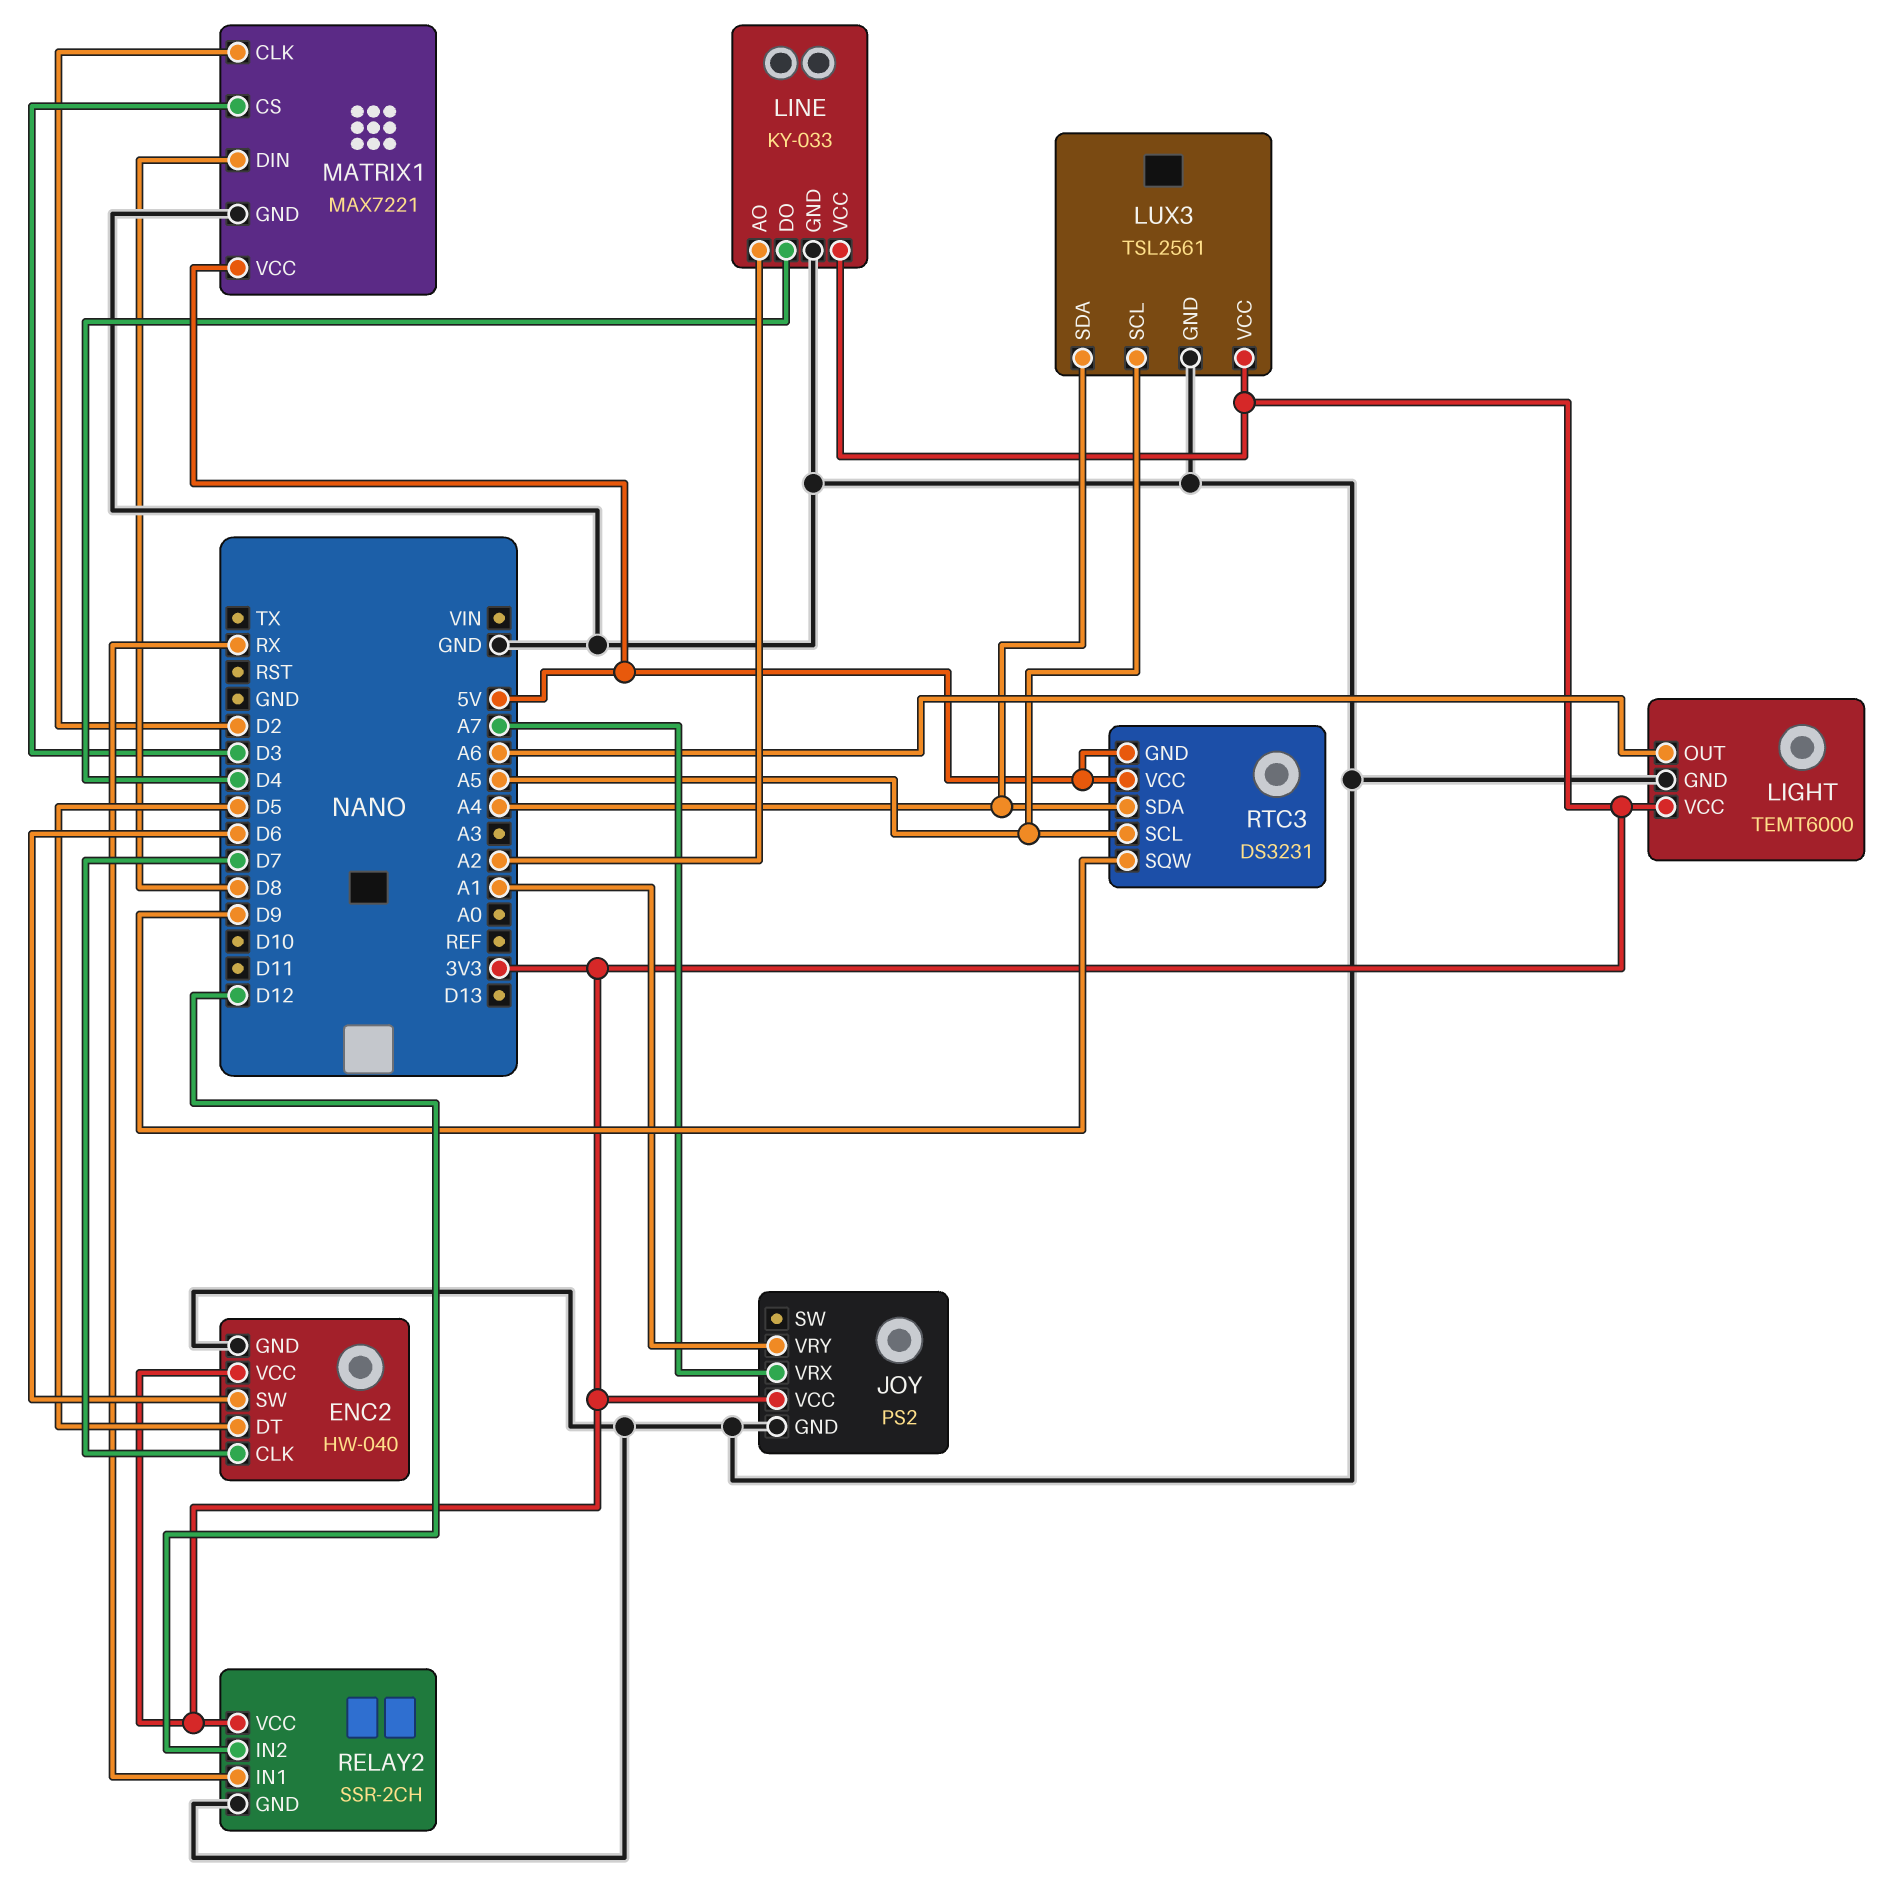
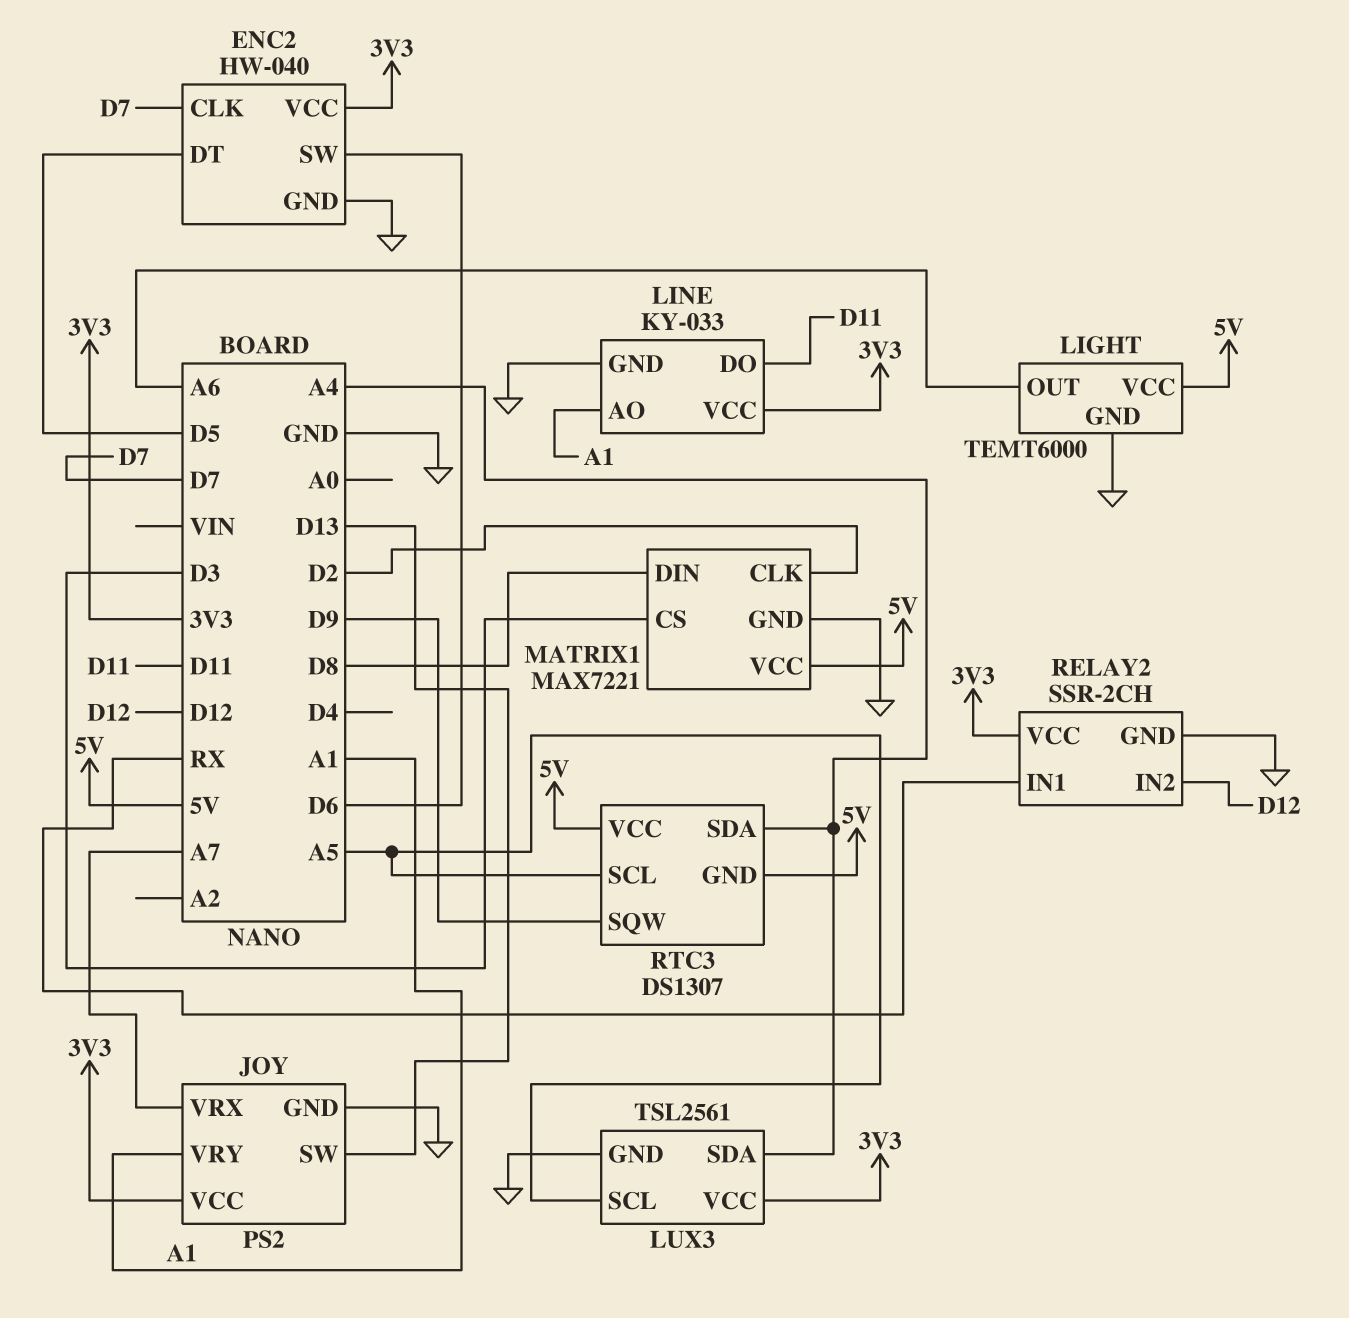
JOY pin SW: none -> D13
LIGHT pin VCC: 3V3 -> 5V
LINE pin AO: A2 -> A1
LINE pin DO: D4 -> D11
RTC3: DS3231 -> DS1307

